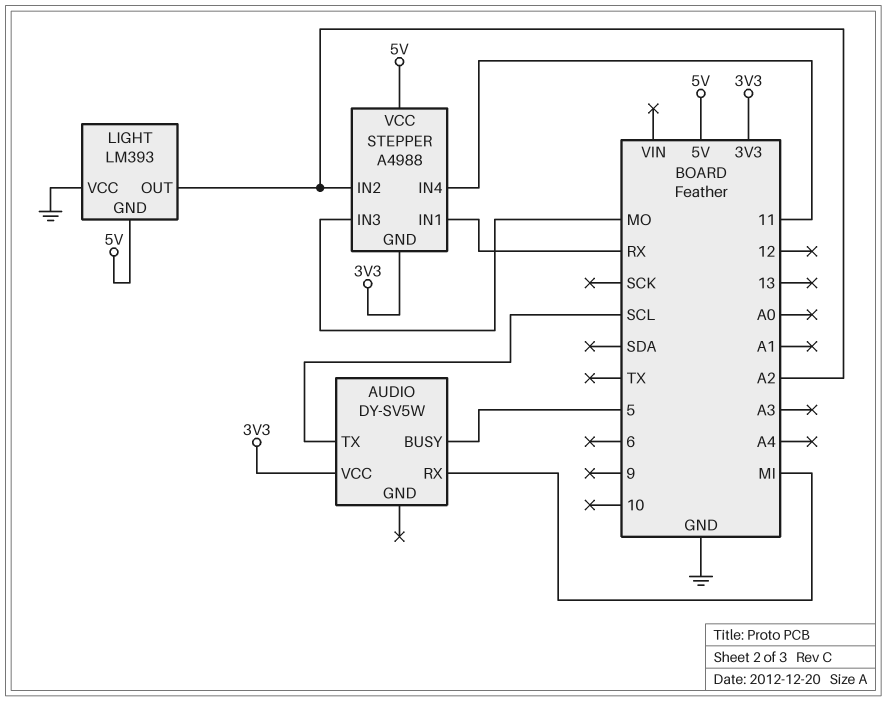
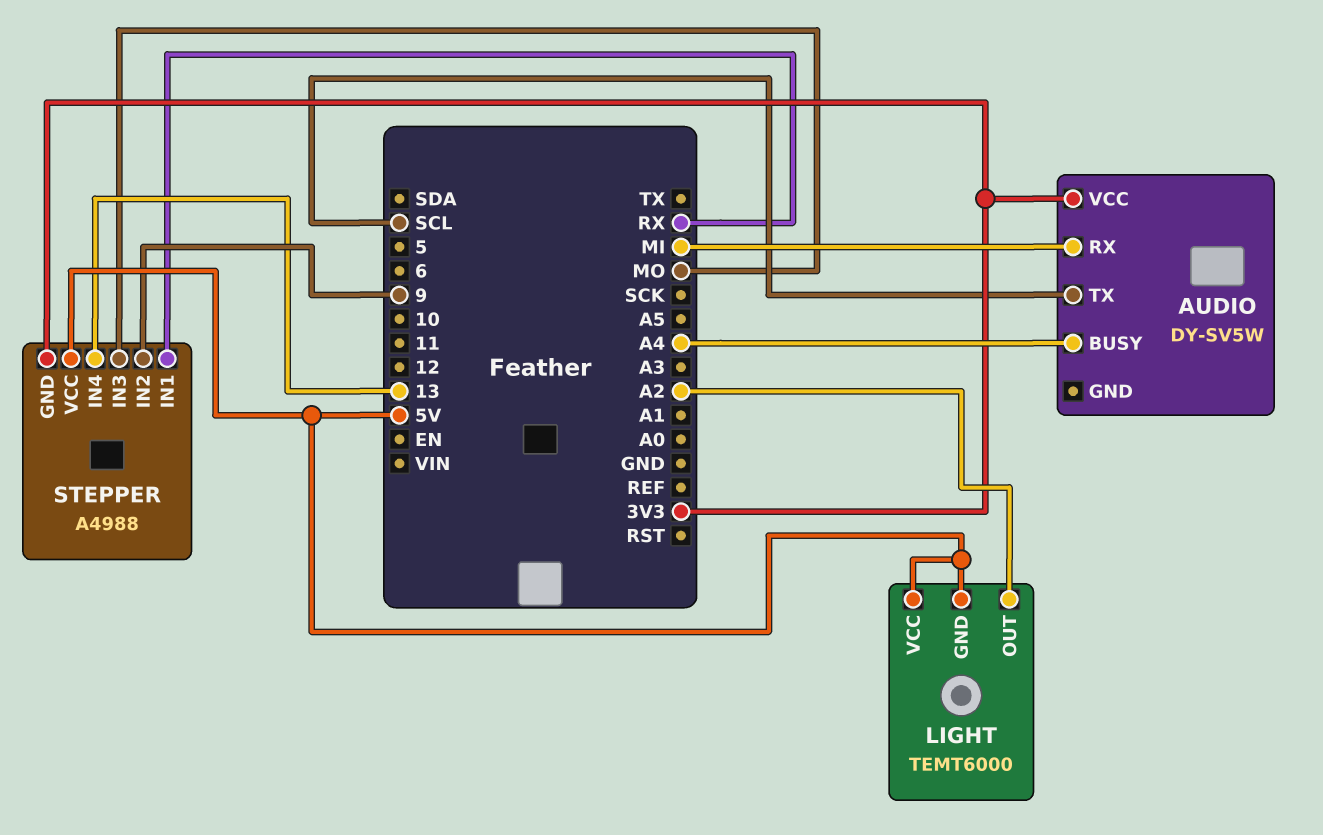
AUDIO pin BUSY: 5 -> A4
LIGHT: LM393 -> TEMT6000
LIGHT pin VCC: GND -> 5V
STEPPER pin IN2: A2 -> 9
STEPPER pin IN4: 11 -> 13

